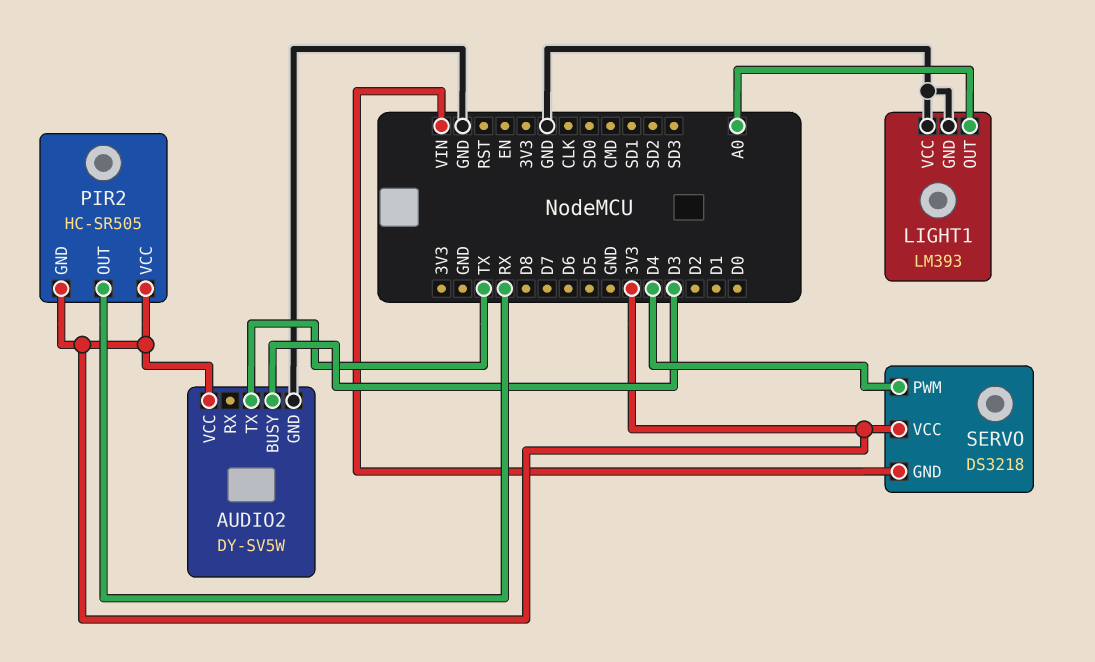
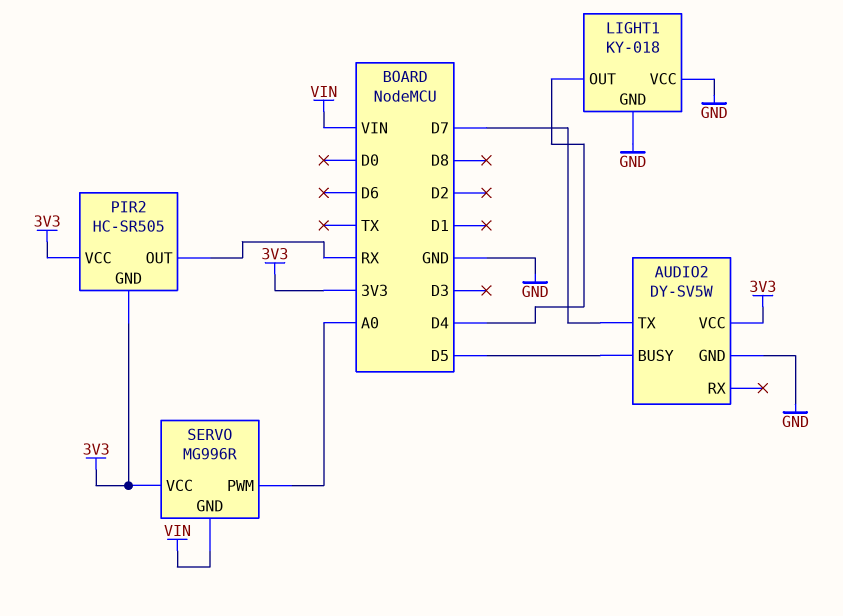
AUDIO2 pin BUSY: D3 -> D5
AUDIO2 pin TX: TX -> D7
LIGHT1: LM393 -> KY-018
LIGHT1 pin OUT: A0 -> D4
SERVO: DS3218 -> MG996R
SERVO pin PWM: D4 -> A0

